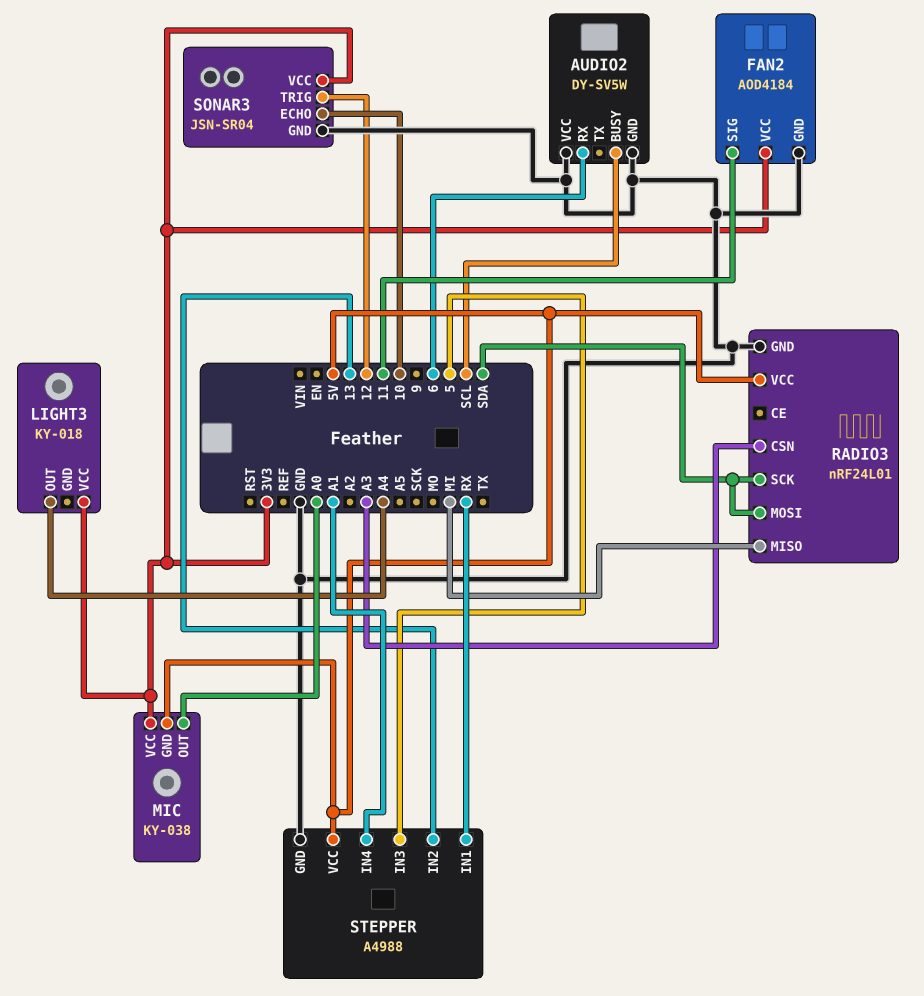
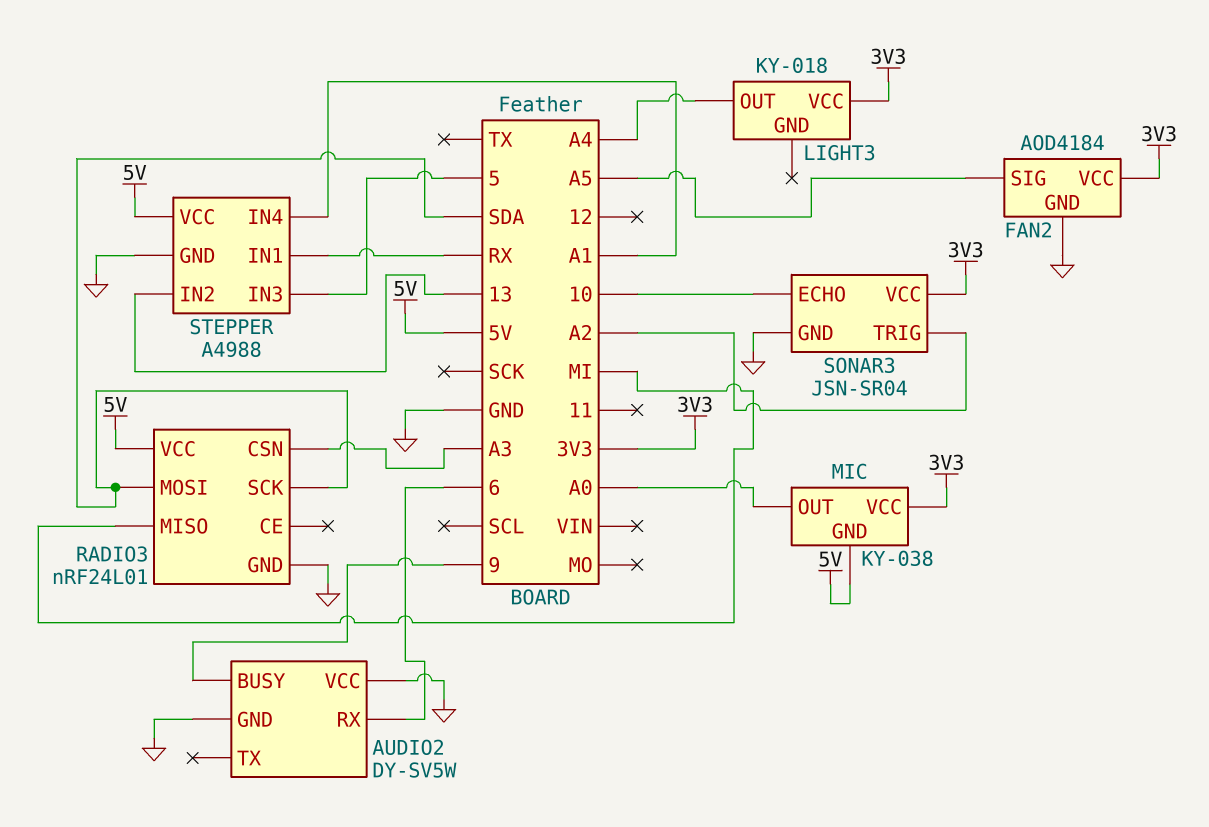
AUDIO2 pin BUSY: SCL -> 9
FAN2 pin SIG: 11 -> A5
SONAR3 pin TRIG: 12 -> A2

